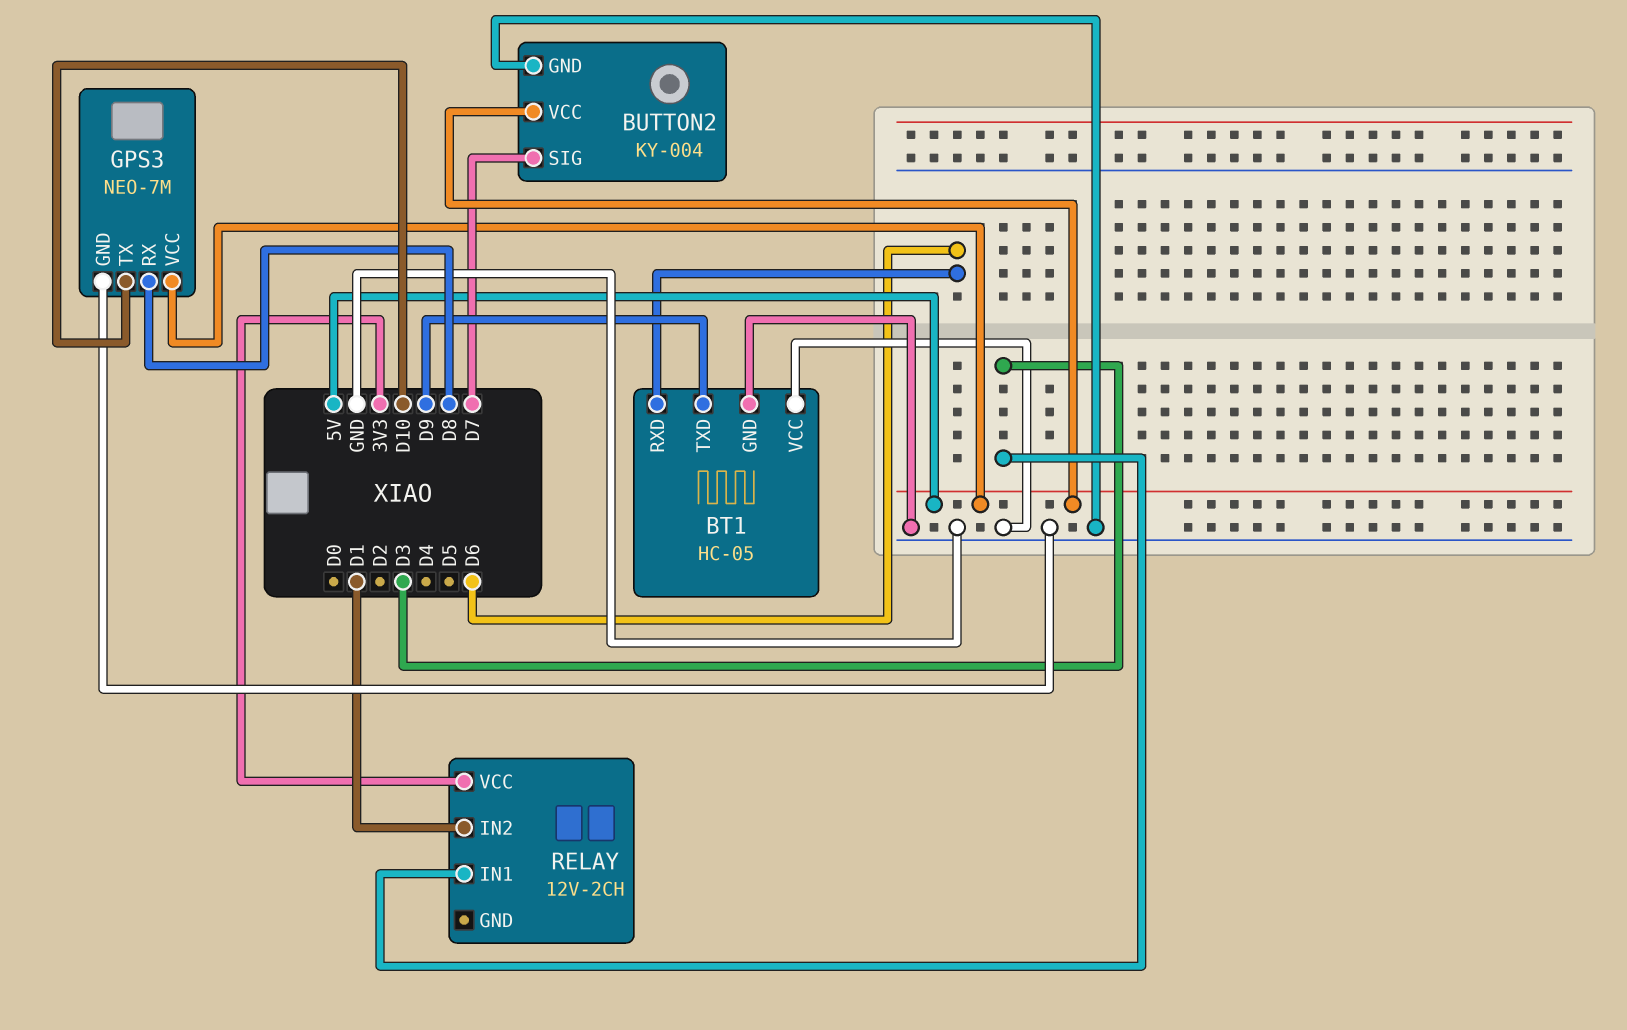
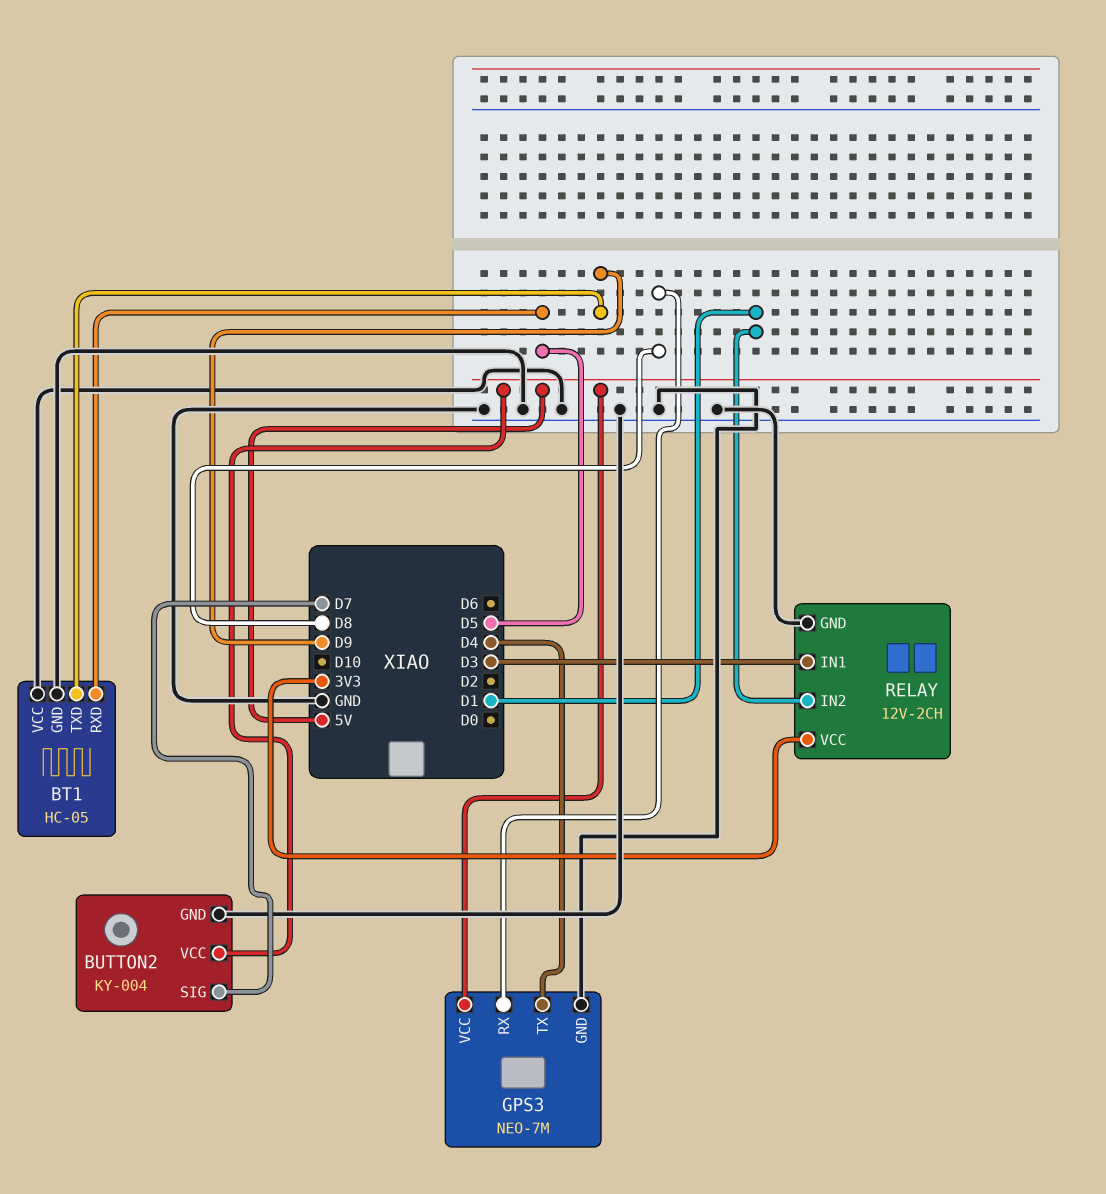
BT1 pin RXD: D6 -> D5
GPS3 pin TX: D10 -> D4
RELAY pin GND: none -> GND

